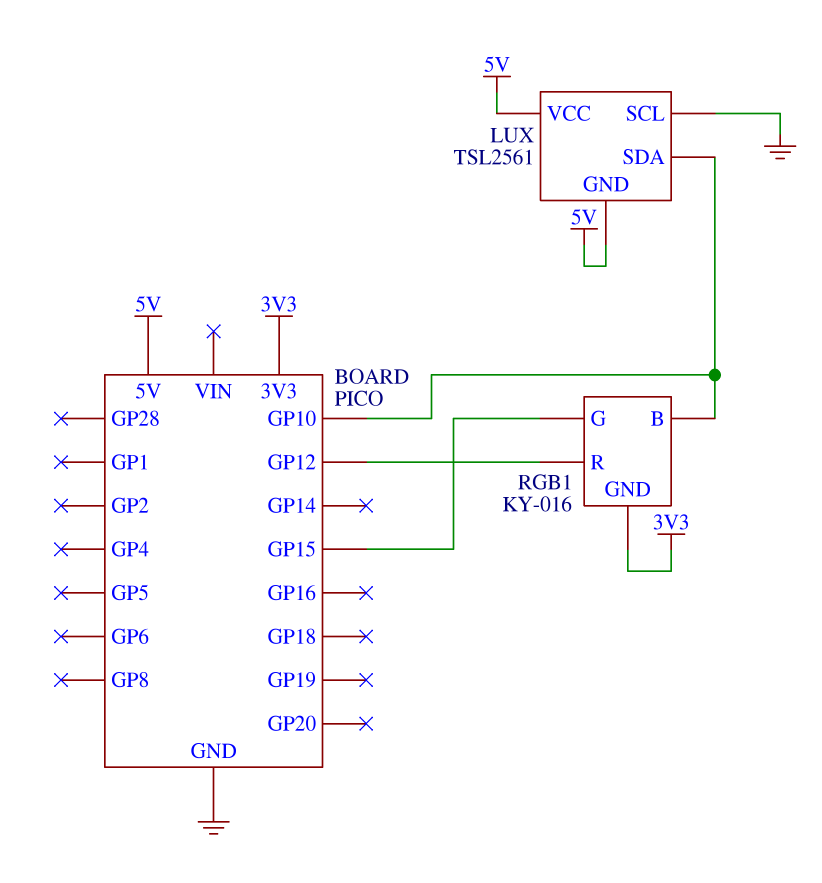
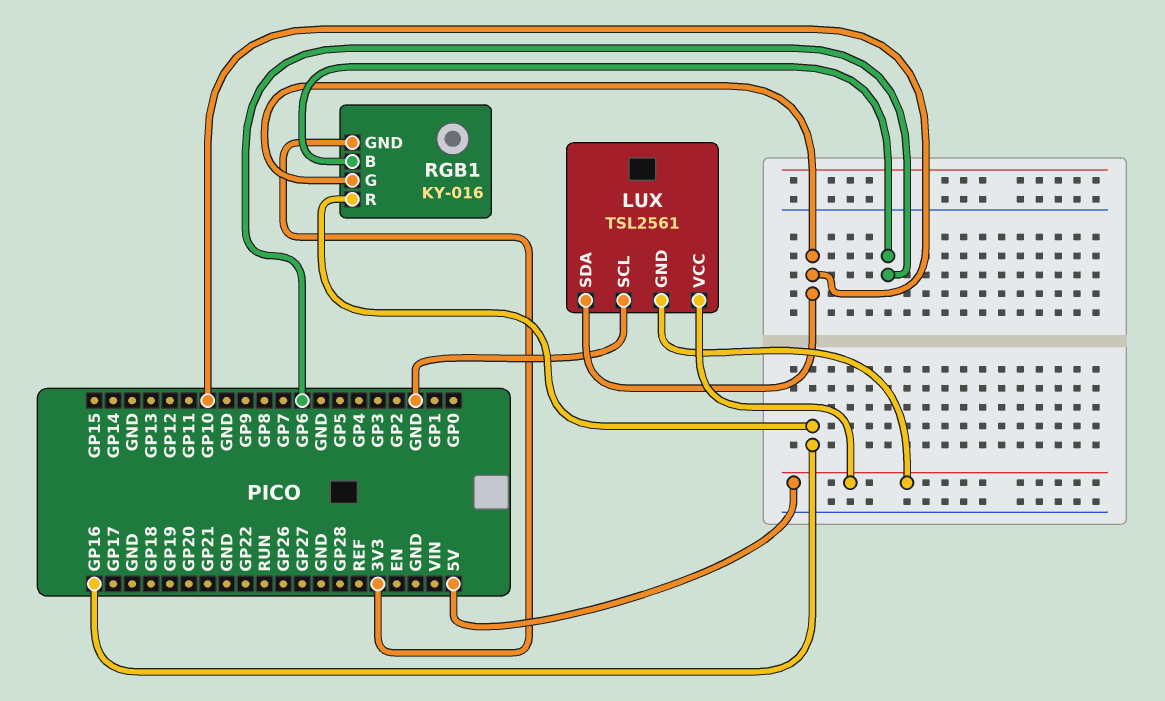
RGB1 pin B: GP10 -> GP6
RGB1 pin G: GP15 -> GP10
RGB1 pin R: GP12 -> GP16

